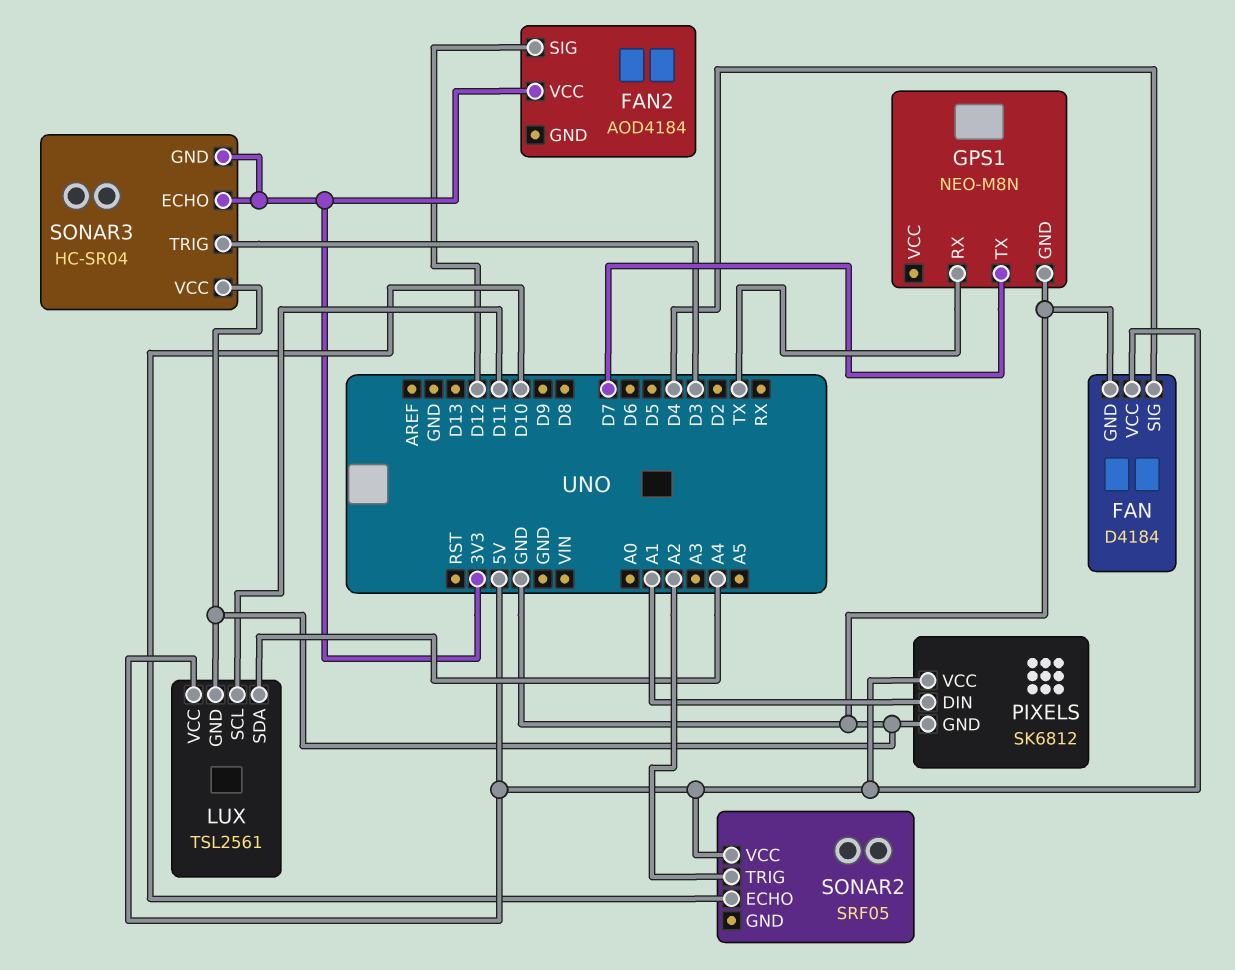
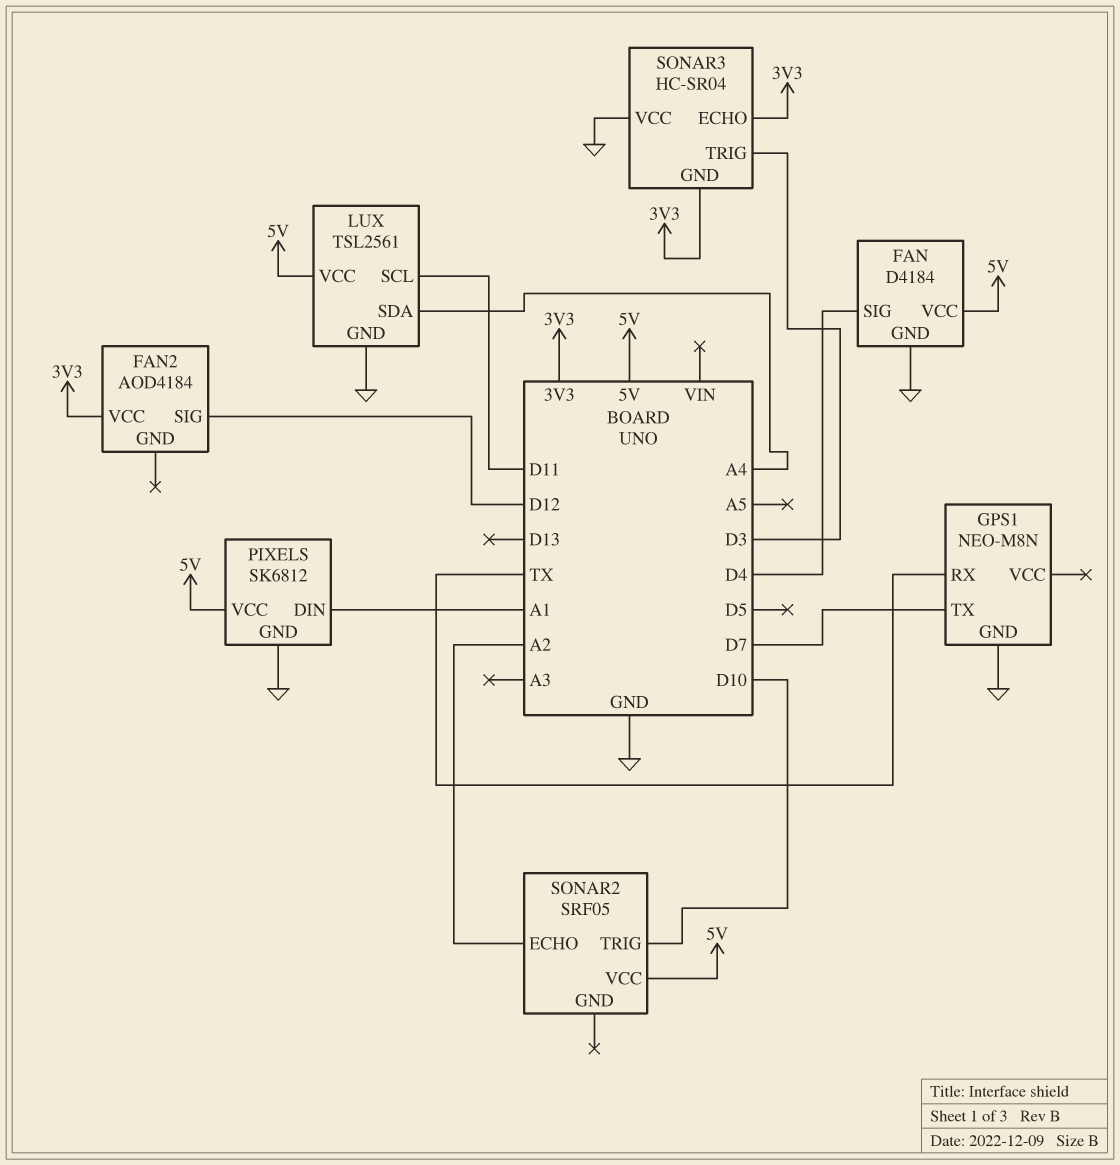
SONAR2 pin ECHO: D10 -> A2
SONAR2 pin TRIG: A2 -> D10

